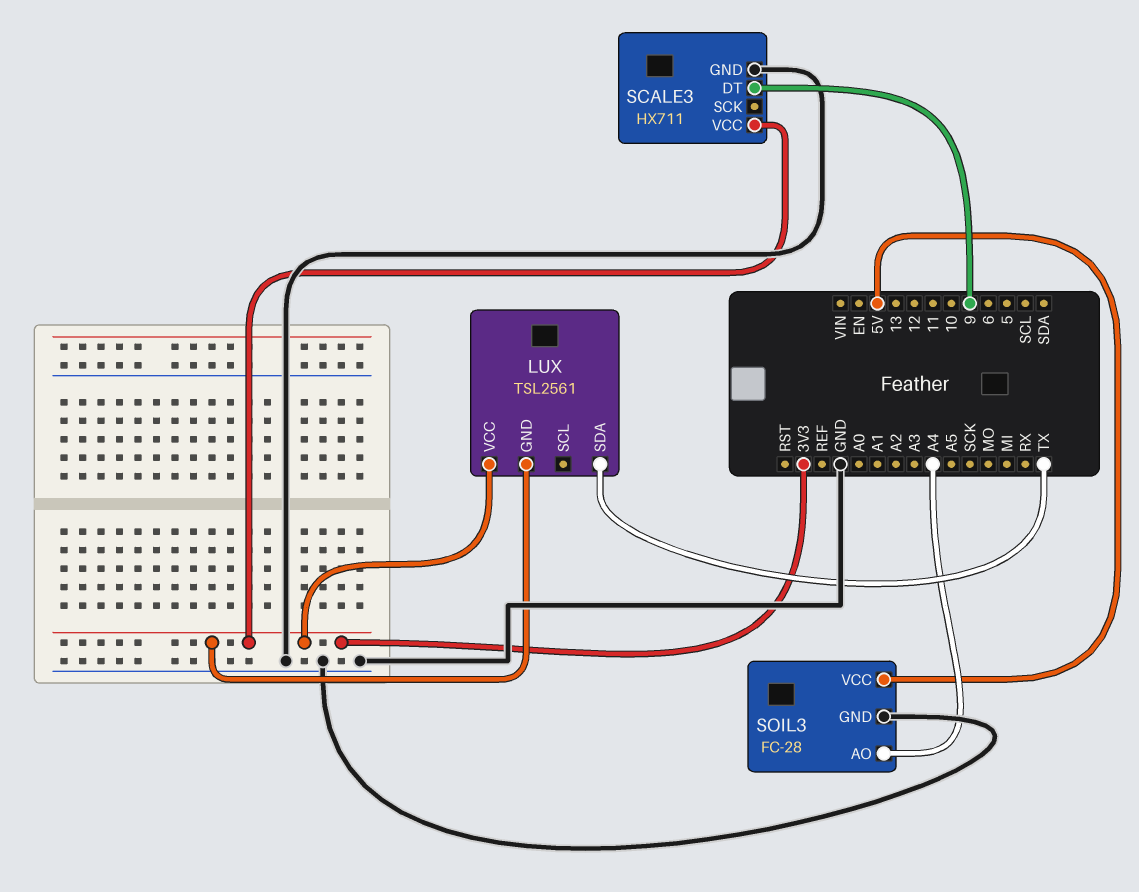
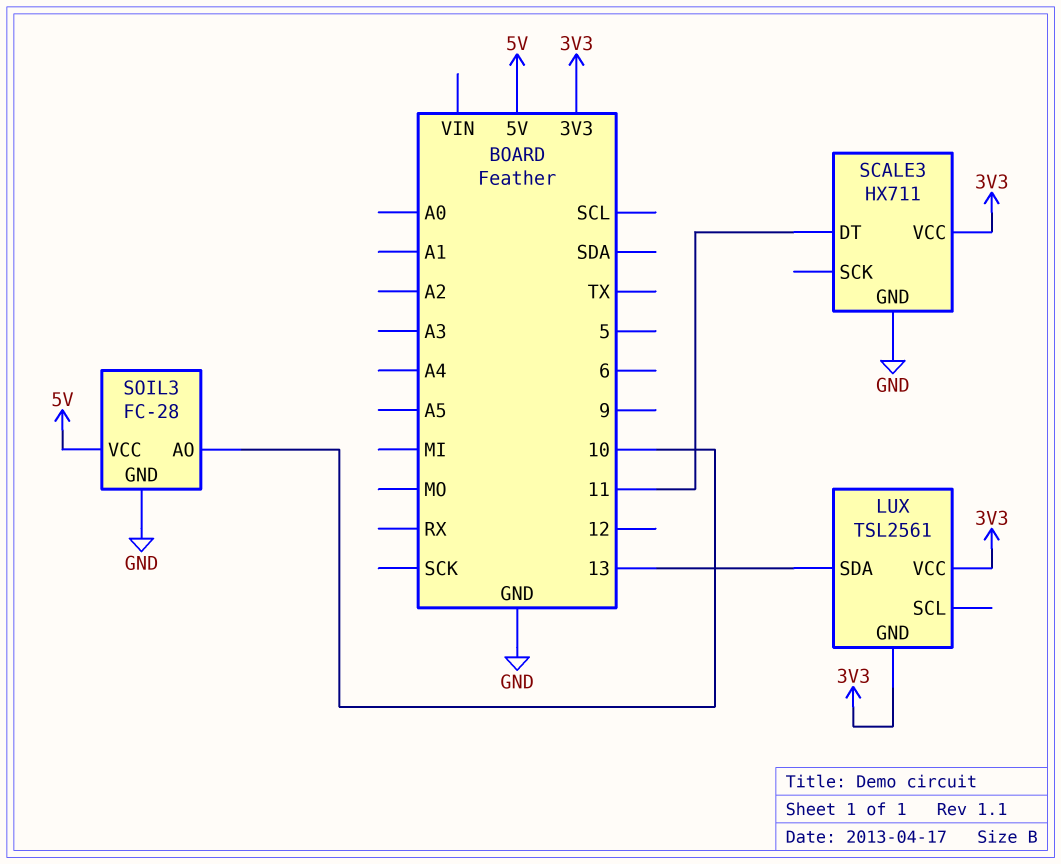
LUX pin SDA: TX -> 13
SCALE3 pin DT: 9 -> 11
SOIL3 pin AO: A4 -> 10

